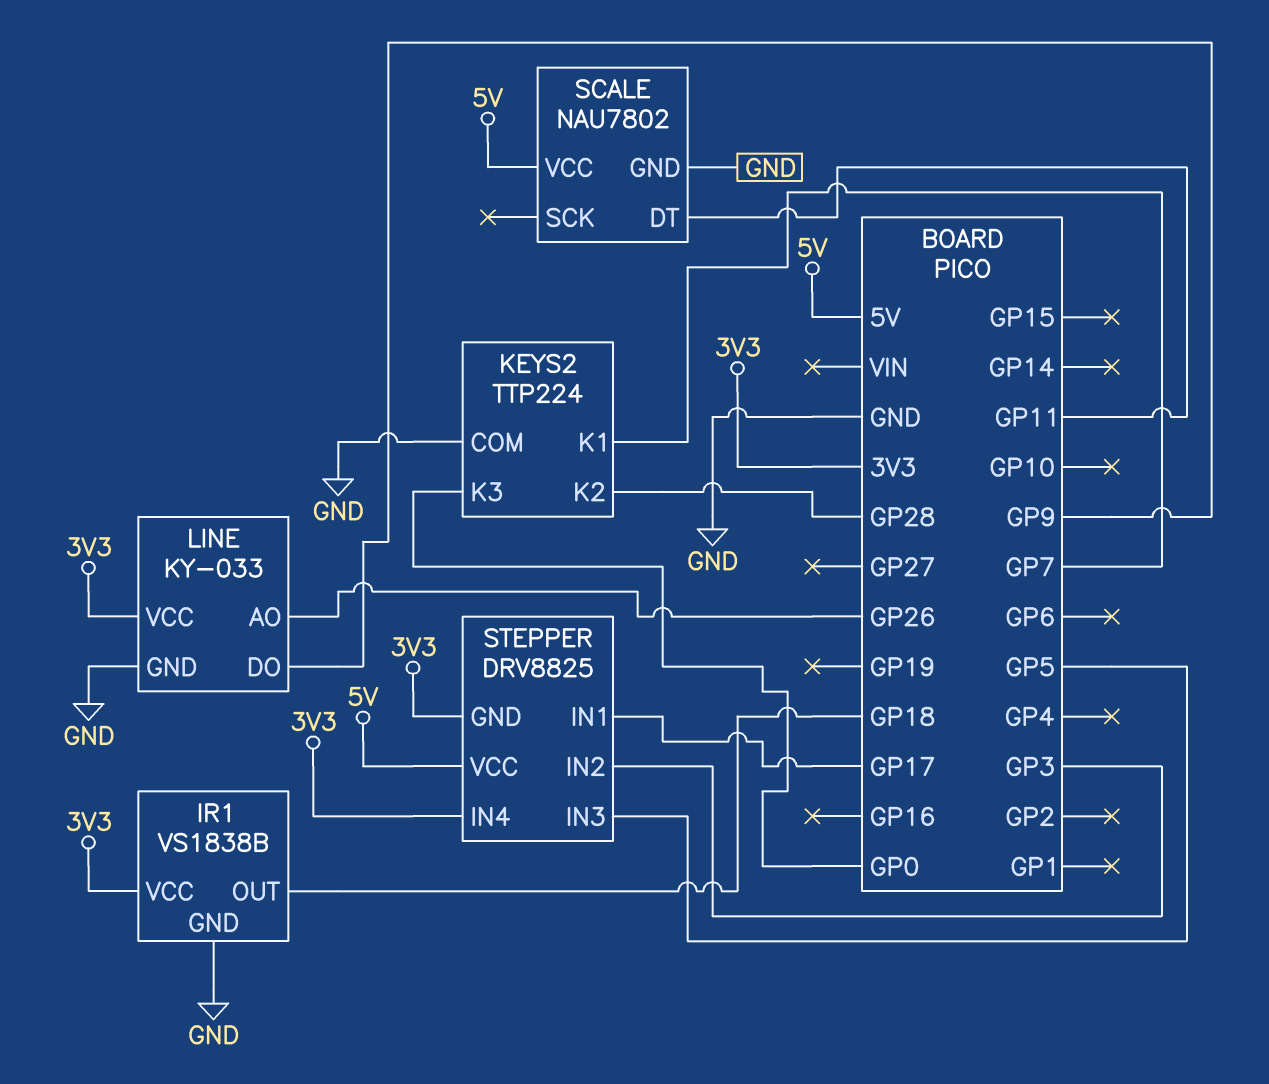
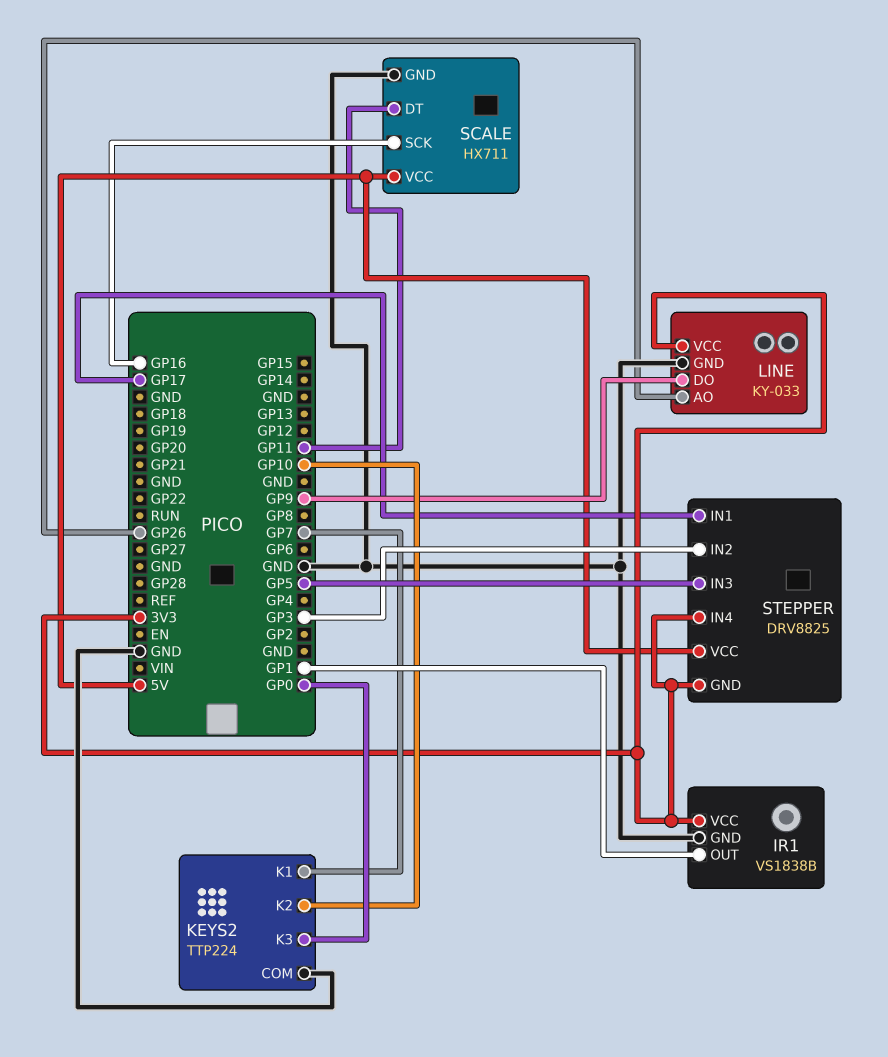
IR1 pin OUT: GP18 -> GP1
KEYS2 pin K2: GP28 -> GP10
SCALE: NAU7802 -> HX711
SCALE pin SCK: none -> GP16

